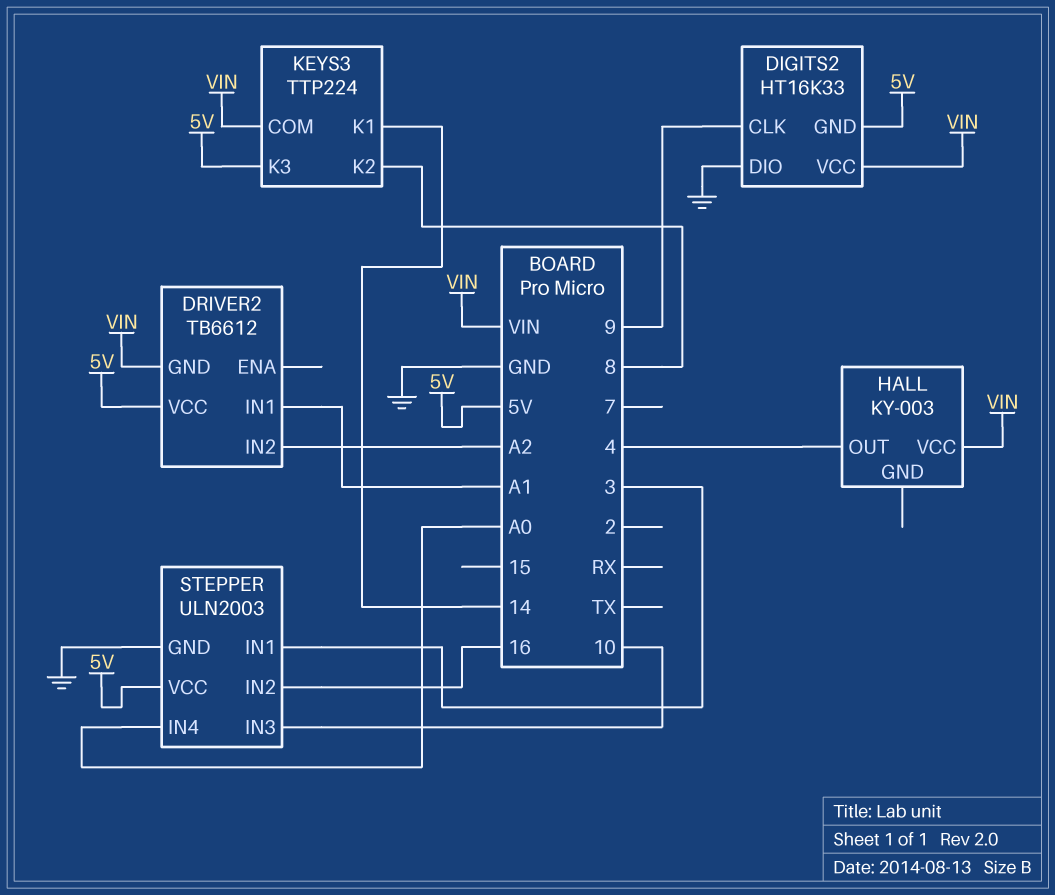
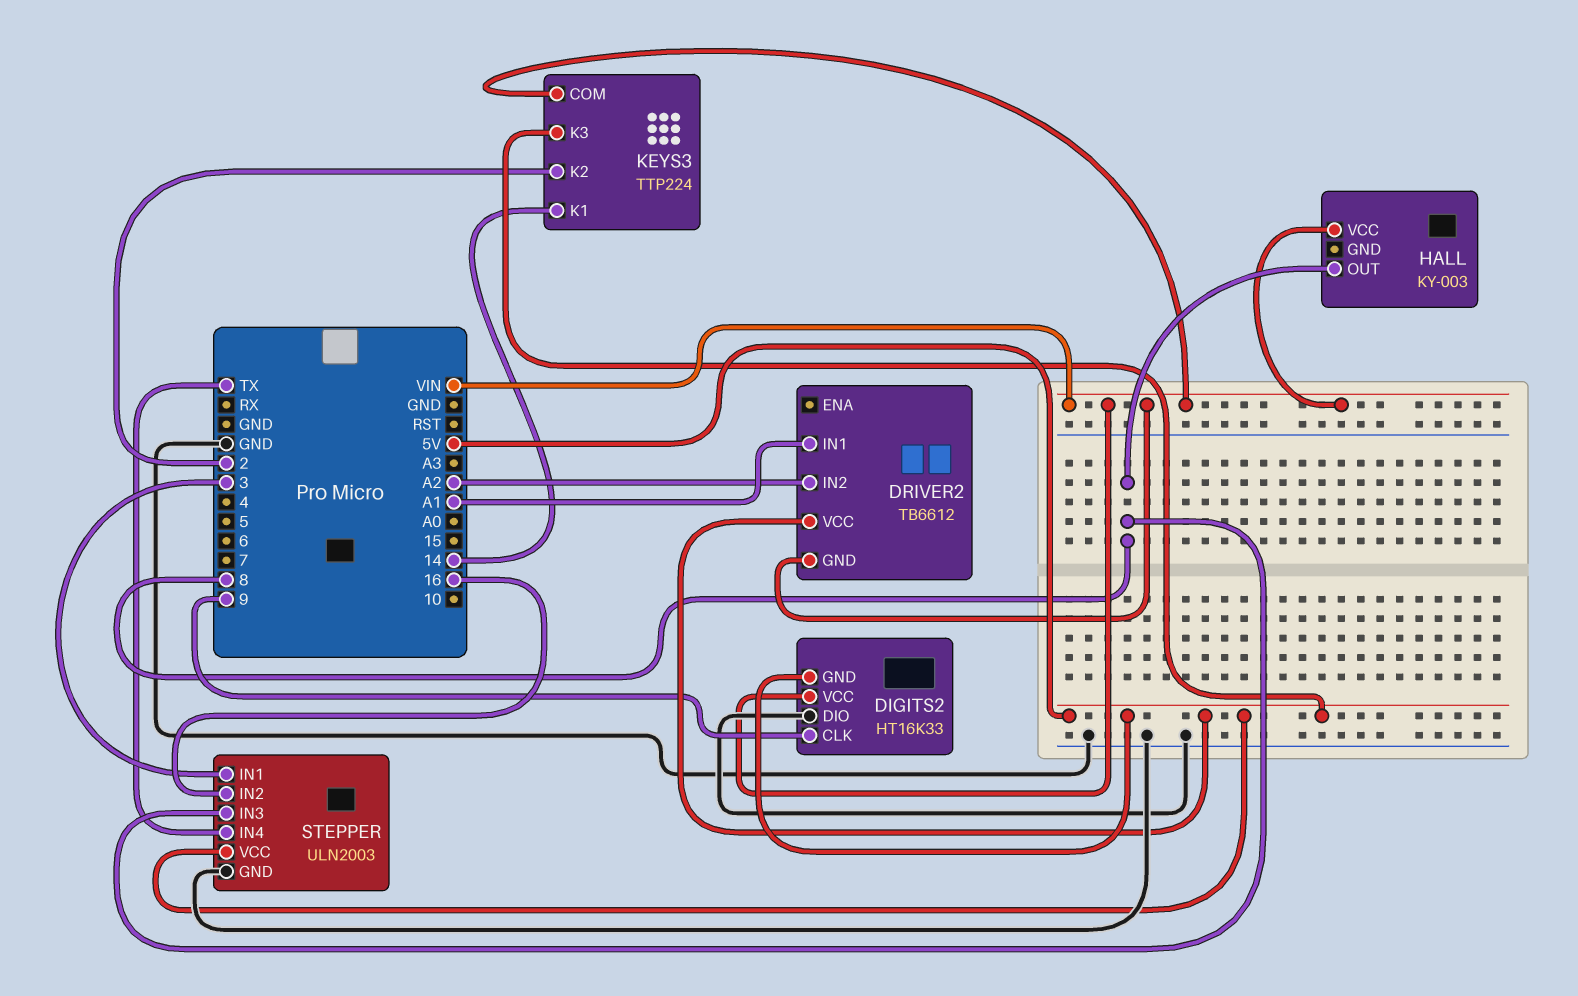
HALL pin OUT: 4 -> 8
KEYS3 pin K2: 8 -> 2
STEPPER pin IN3: 10 -> 8
STEPPER pin IN4: A0 -> TX

